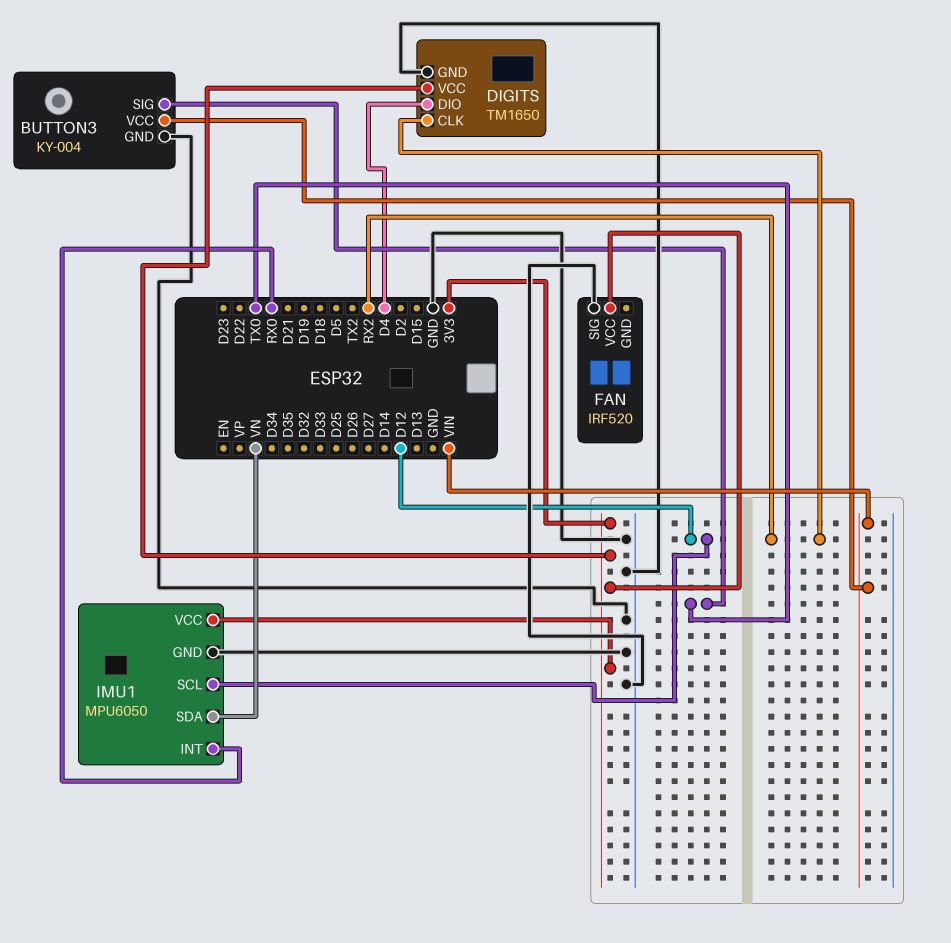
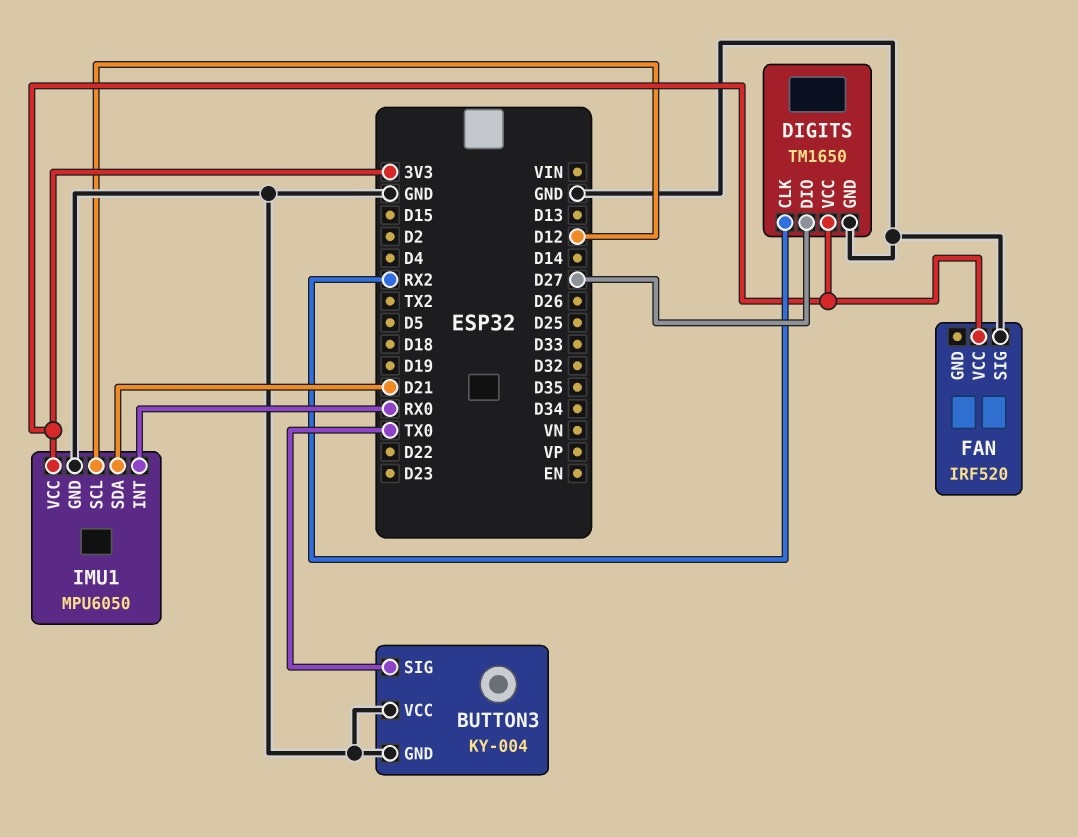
BUTTON3 pin VCC: VIN -> GND
DIGITS pin DIO: D4 -> D27
IMU1 pin SDA: VN -> D21

